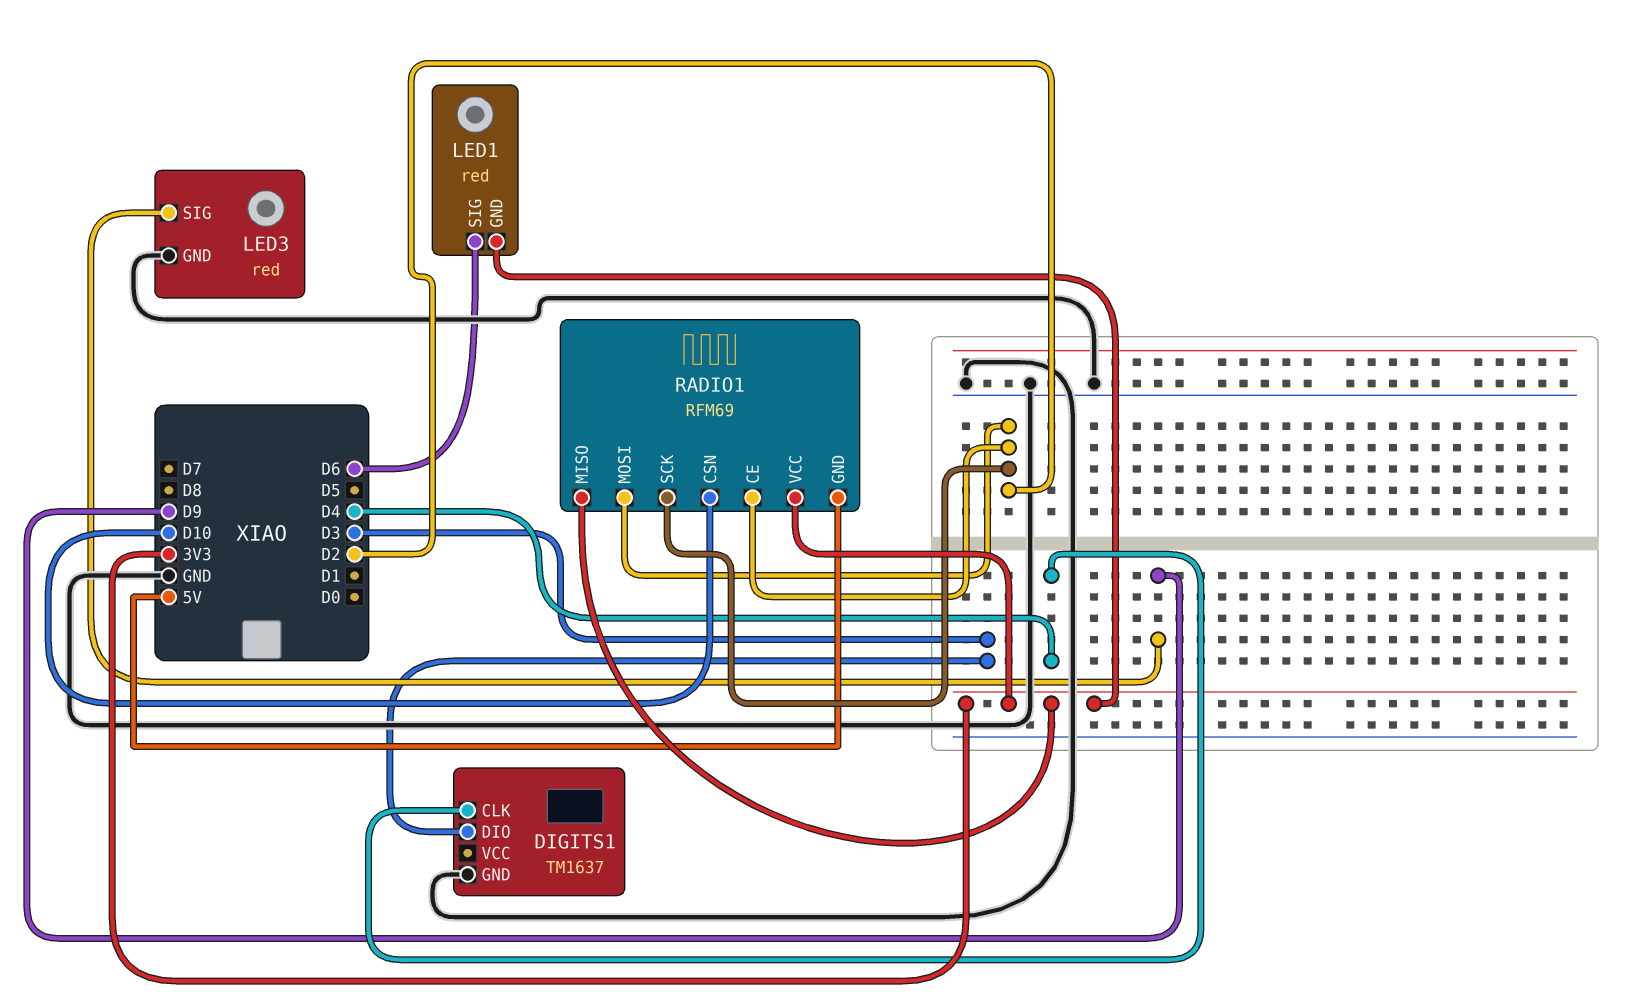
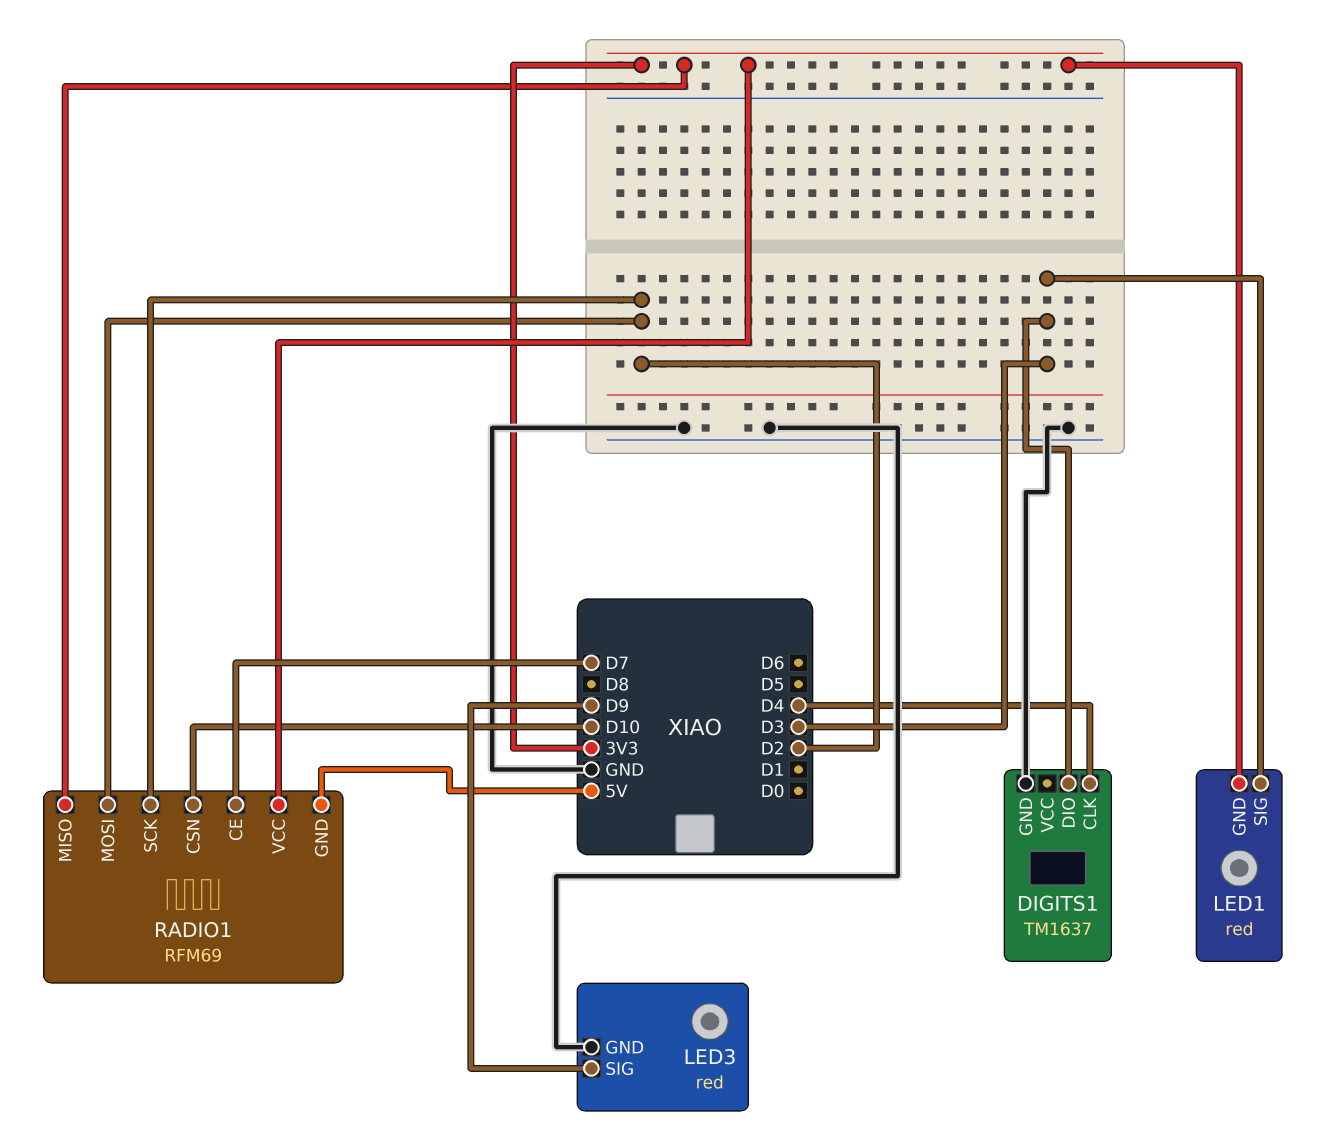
LED1 pin SIG: D6 -> D3
RADIO1 pin CE: D2 -> D7

